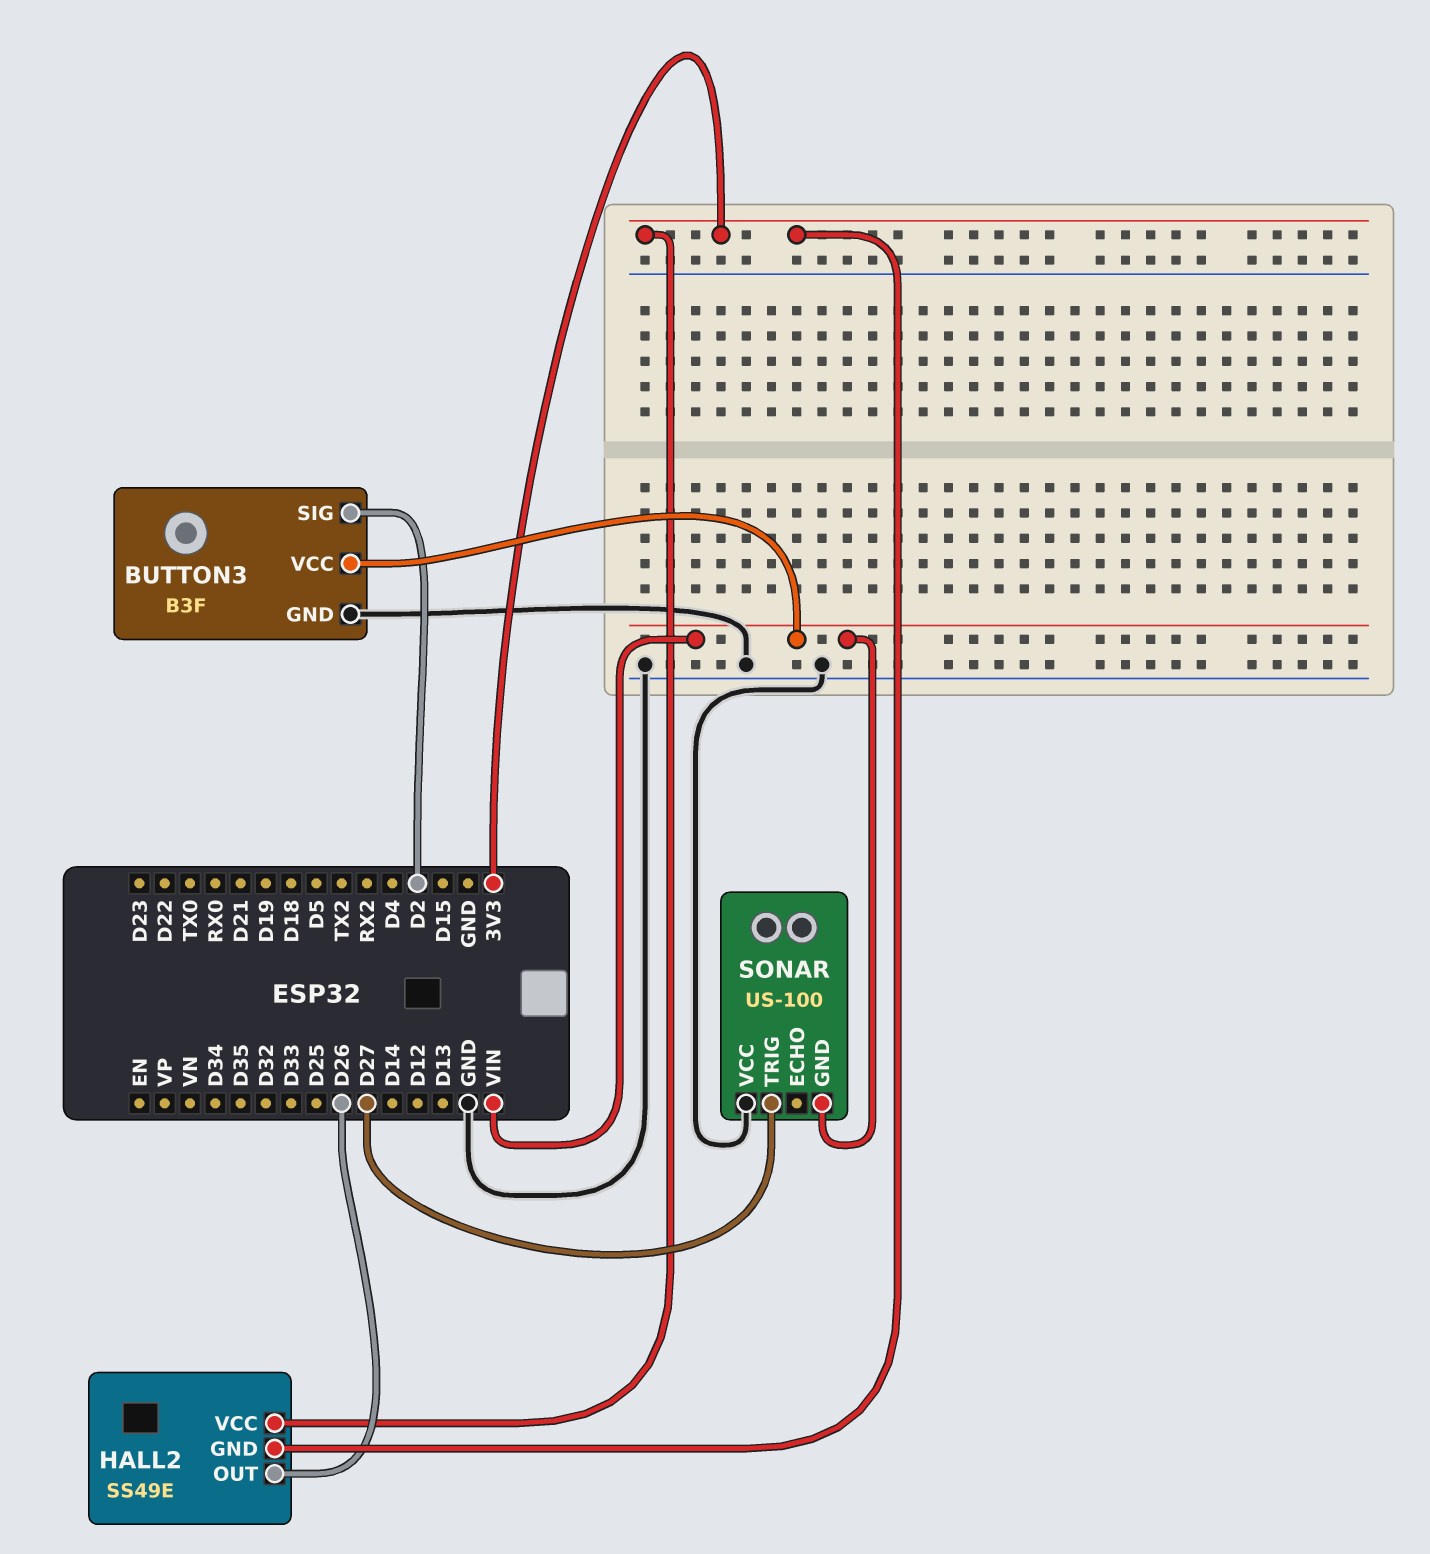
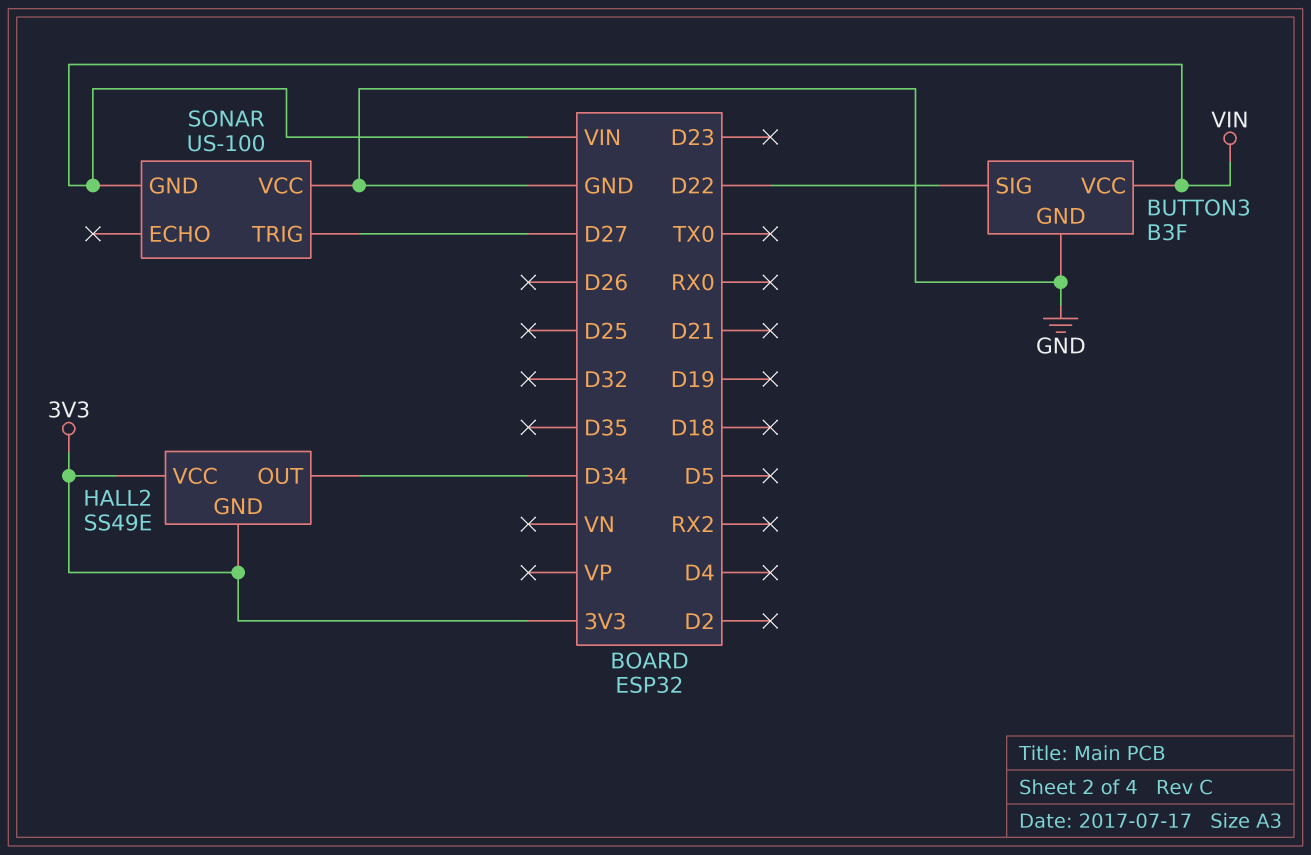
BUTTON3 pin SIG: D2 -> D22
HALL2 pin OUT: D26 -> D34

